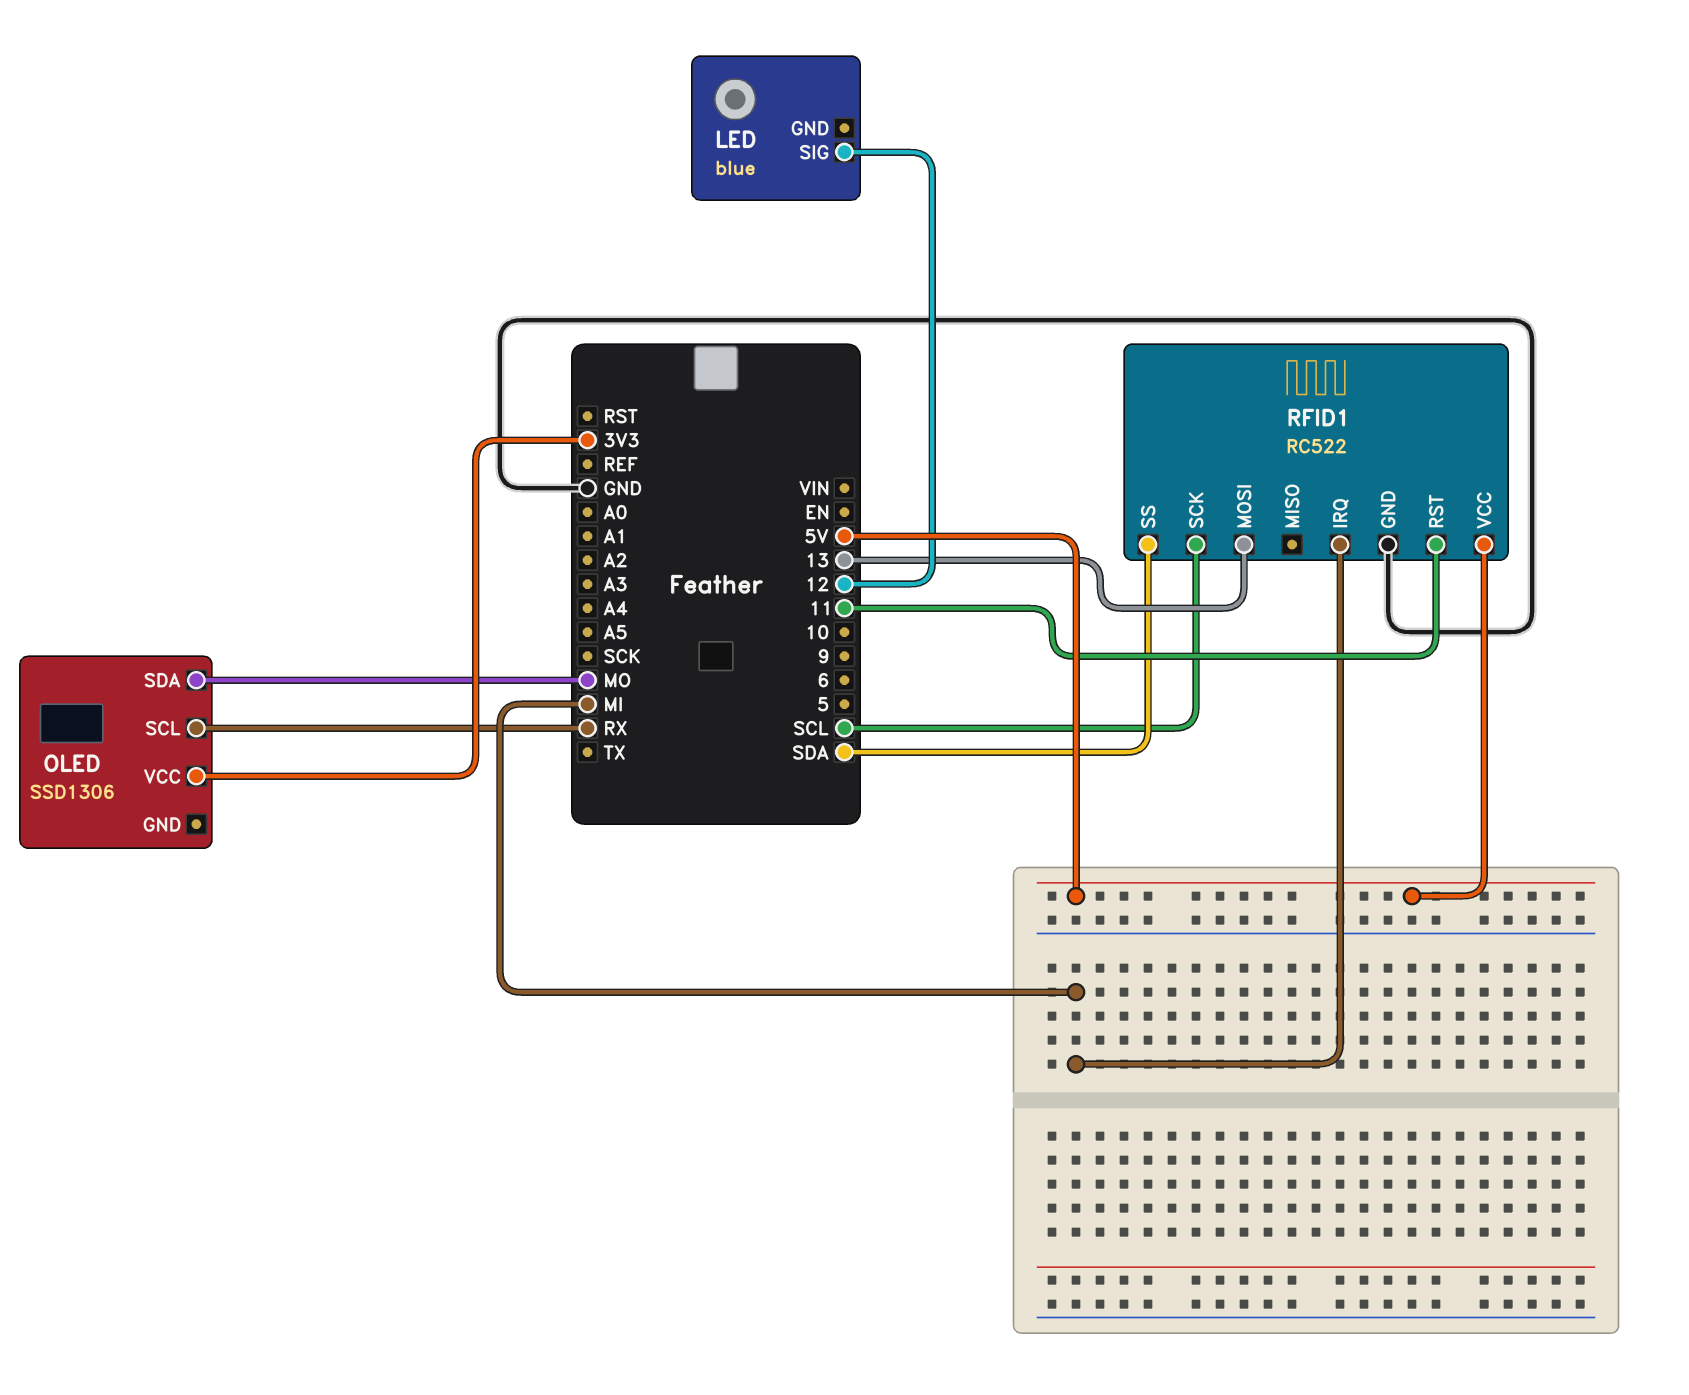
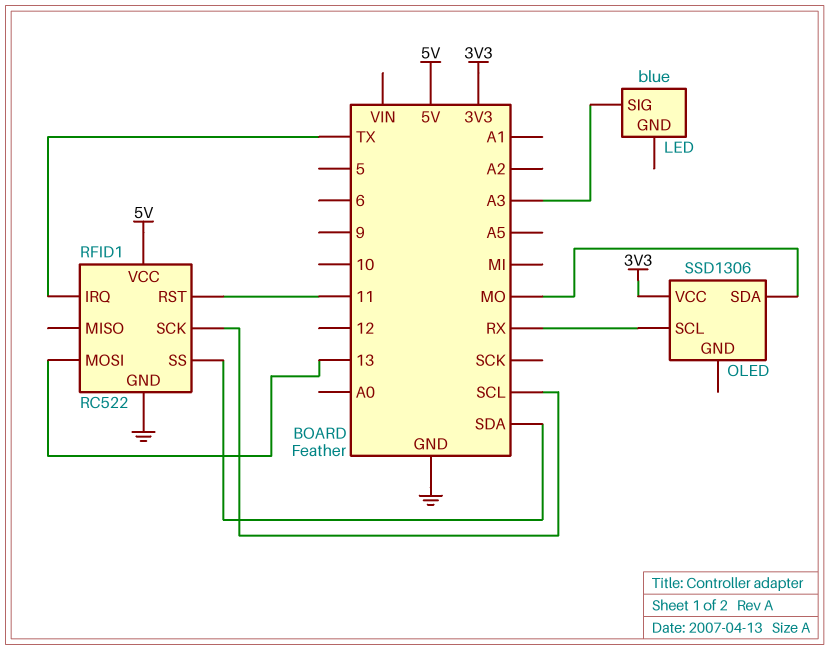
LED pin SIG: 12 -> A3
RFID1 pin IRQ: MI -> TX

